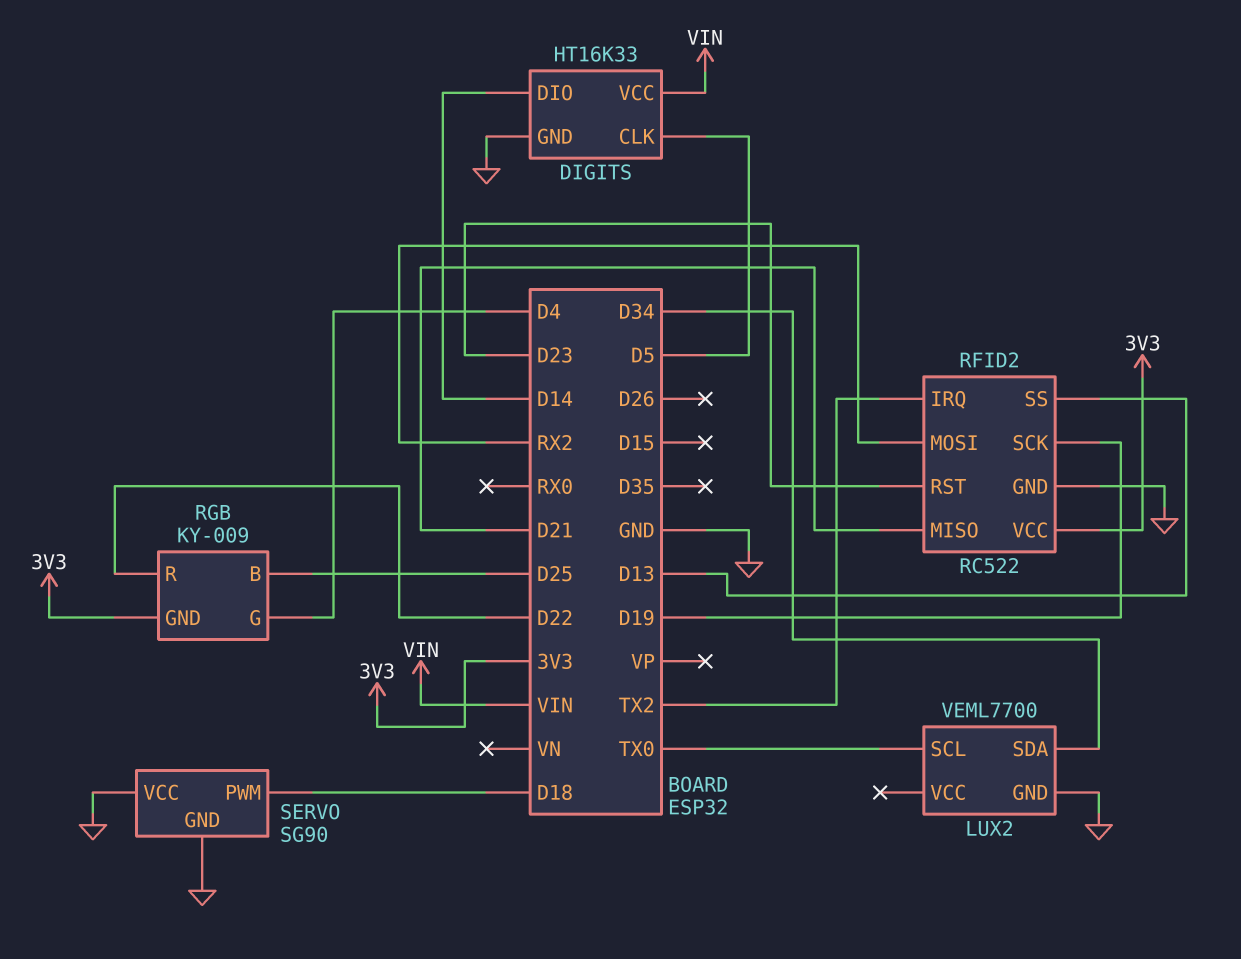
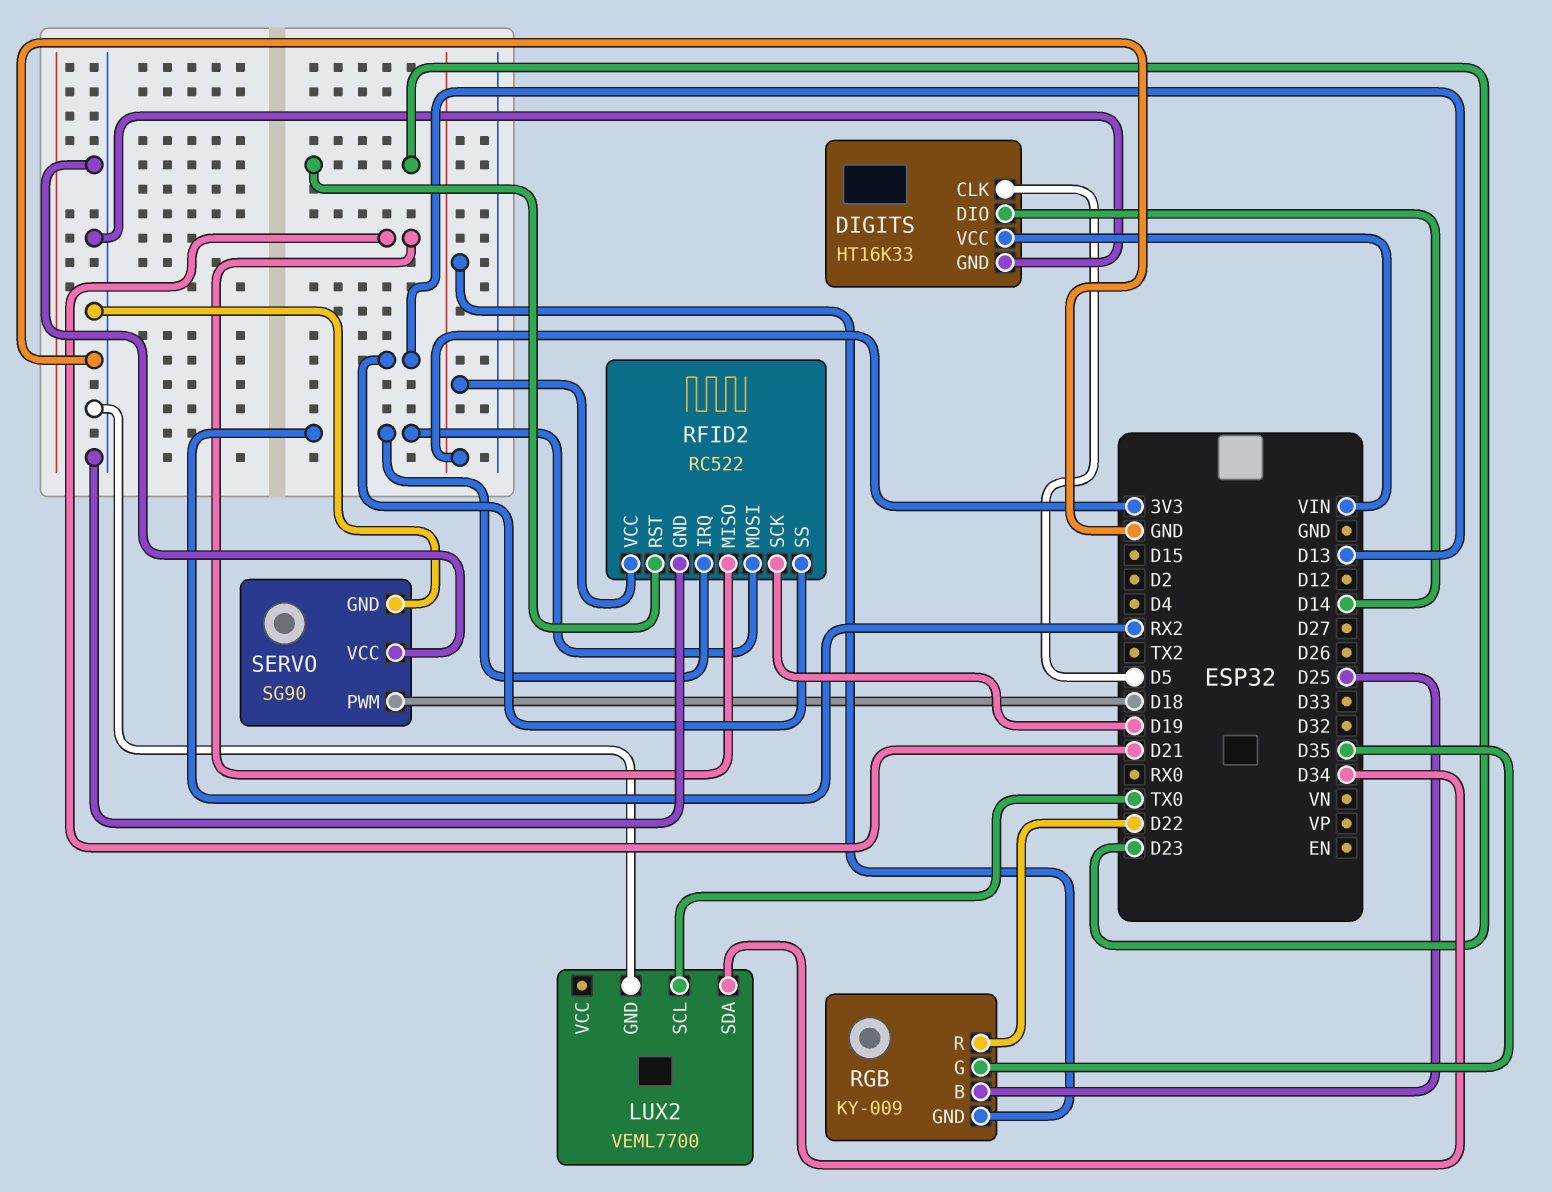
RFID2 pin IRQ: TX2 -> RX2
RGB pin G: D4 -> D35

